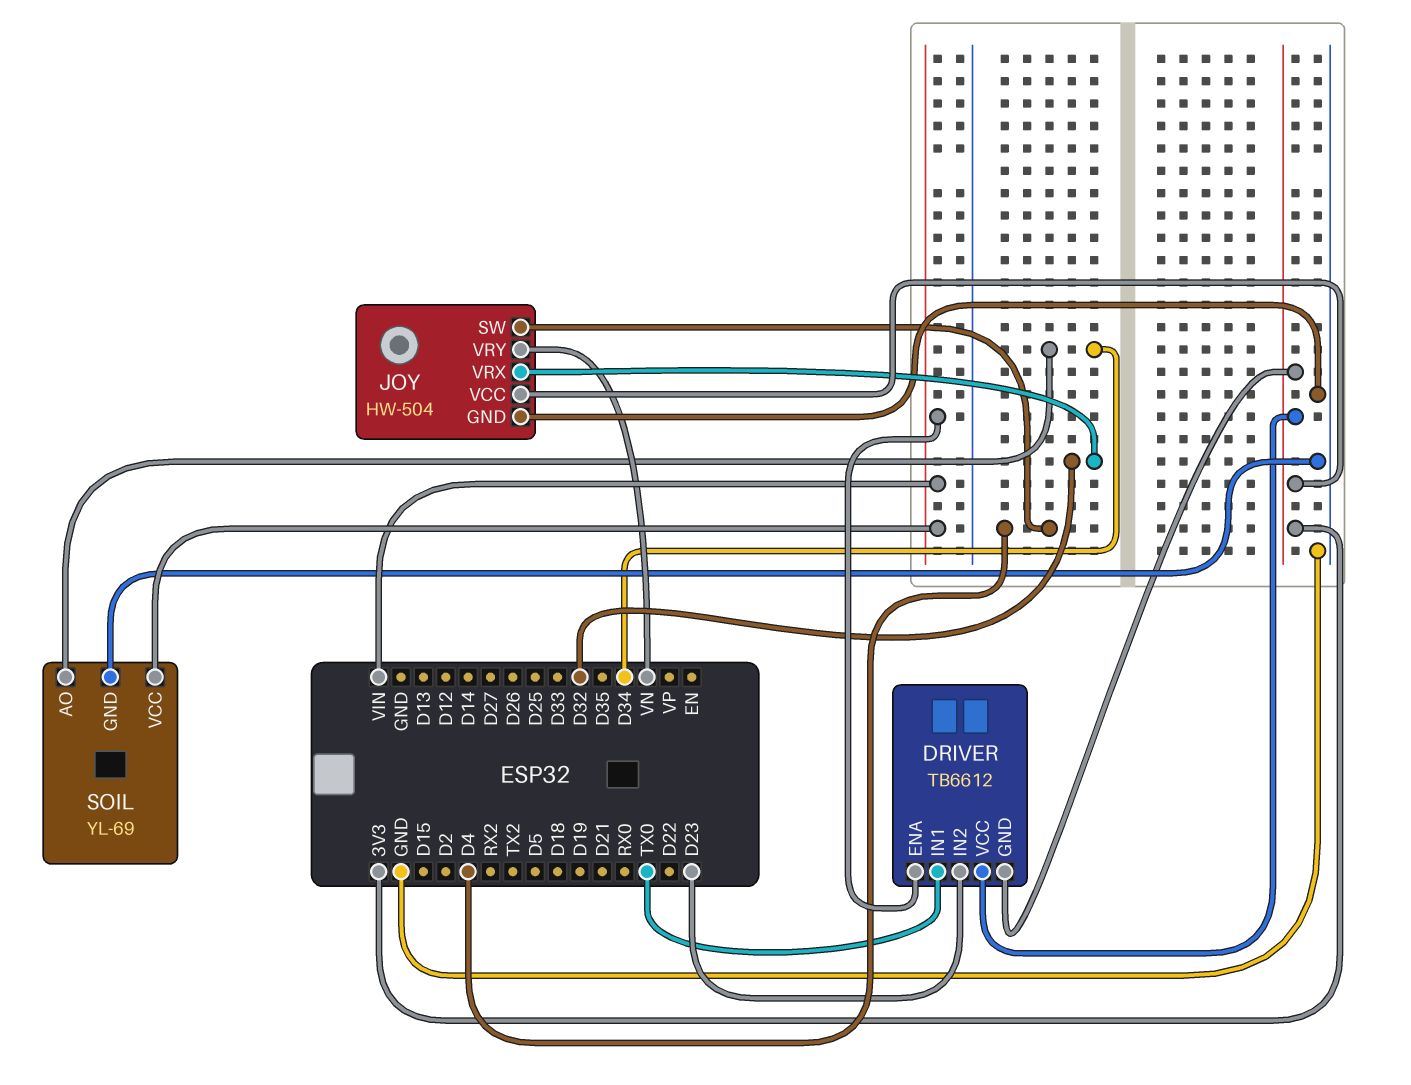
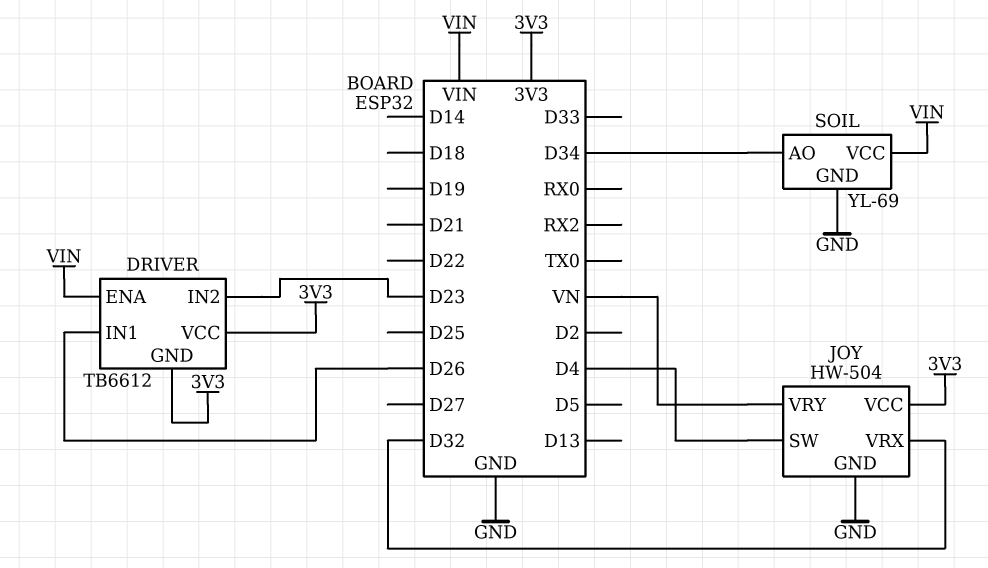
DRIVER pin IN1: TX0 -> D26

